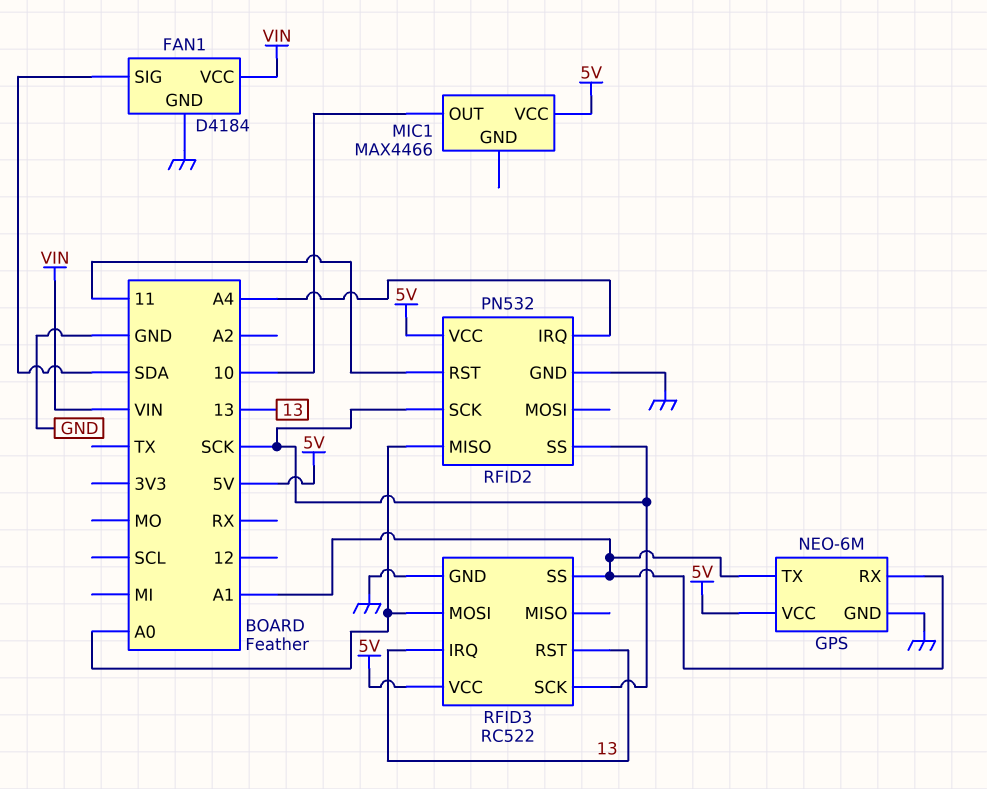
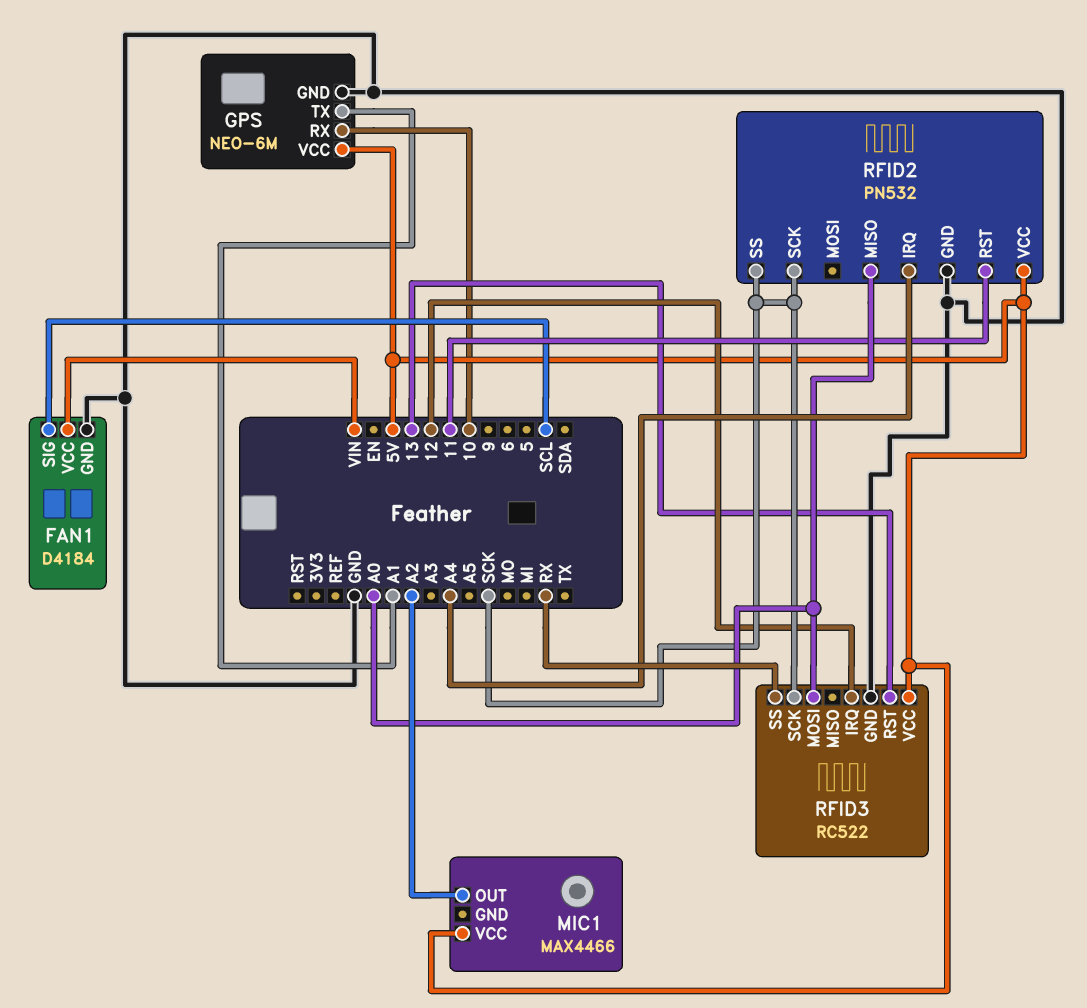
FAN1 pin SIG: SDA -> SCL
GPS pin RX: A1 -> 10
MIC1 pin OUT: 10 -> A2
RFID3 pin IRQ: 13 -> 12
RFID3 pin SS: A1 -> RX

